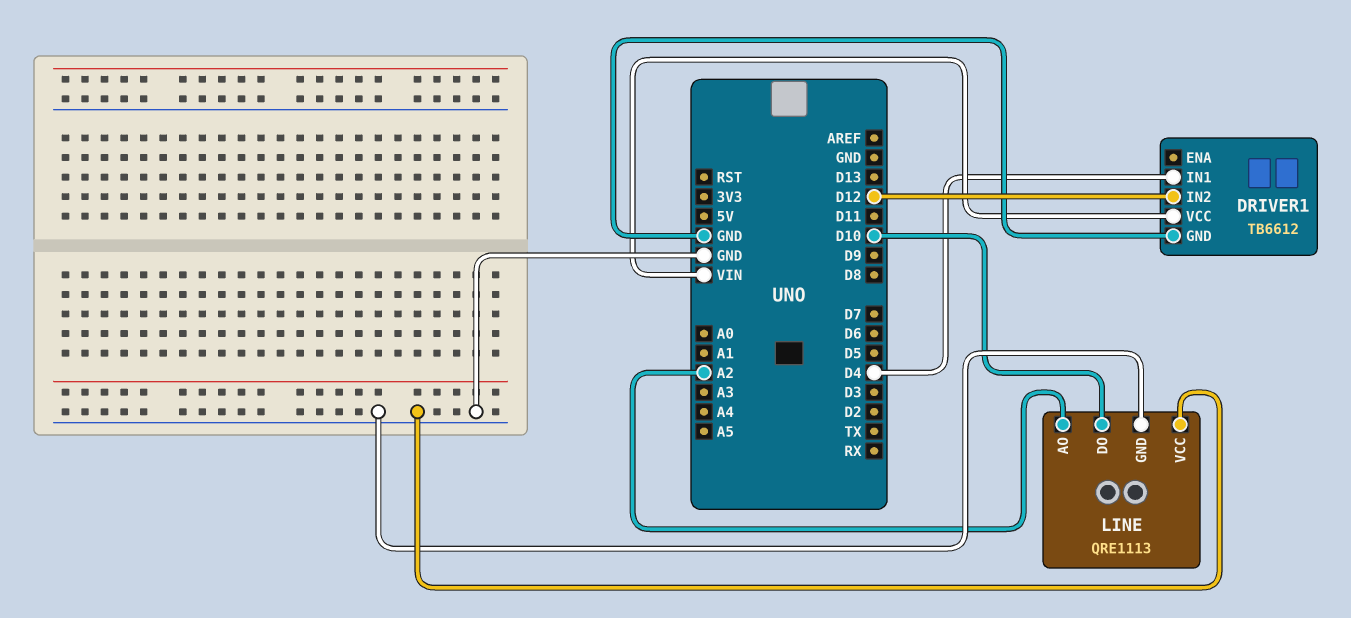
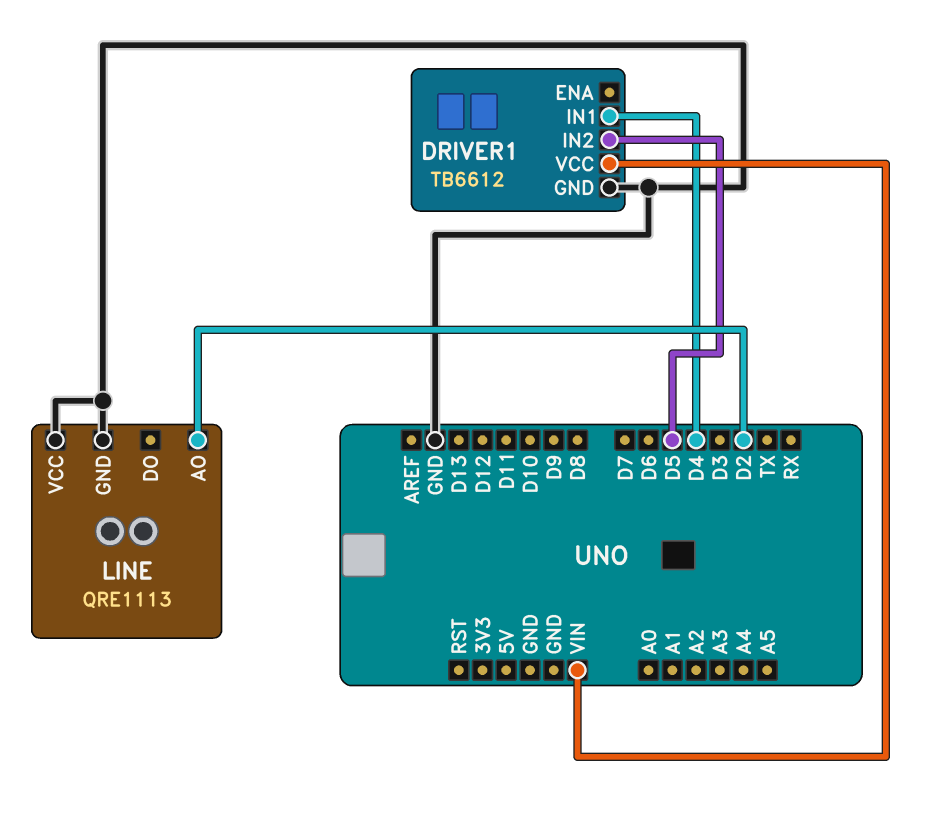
DRIVER1 pin IN2: D12 -> D5
LINE pin AO: A2 -> D2
LINE pin DO: D10 -> none

